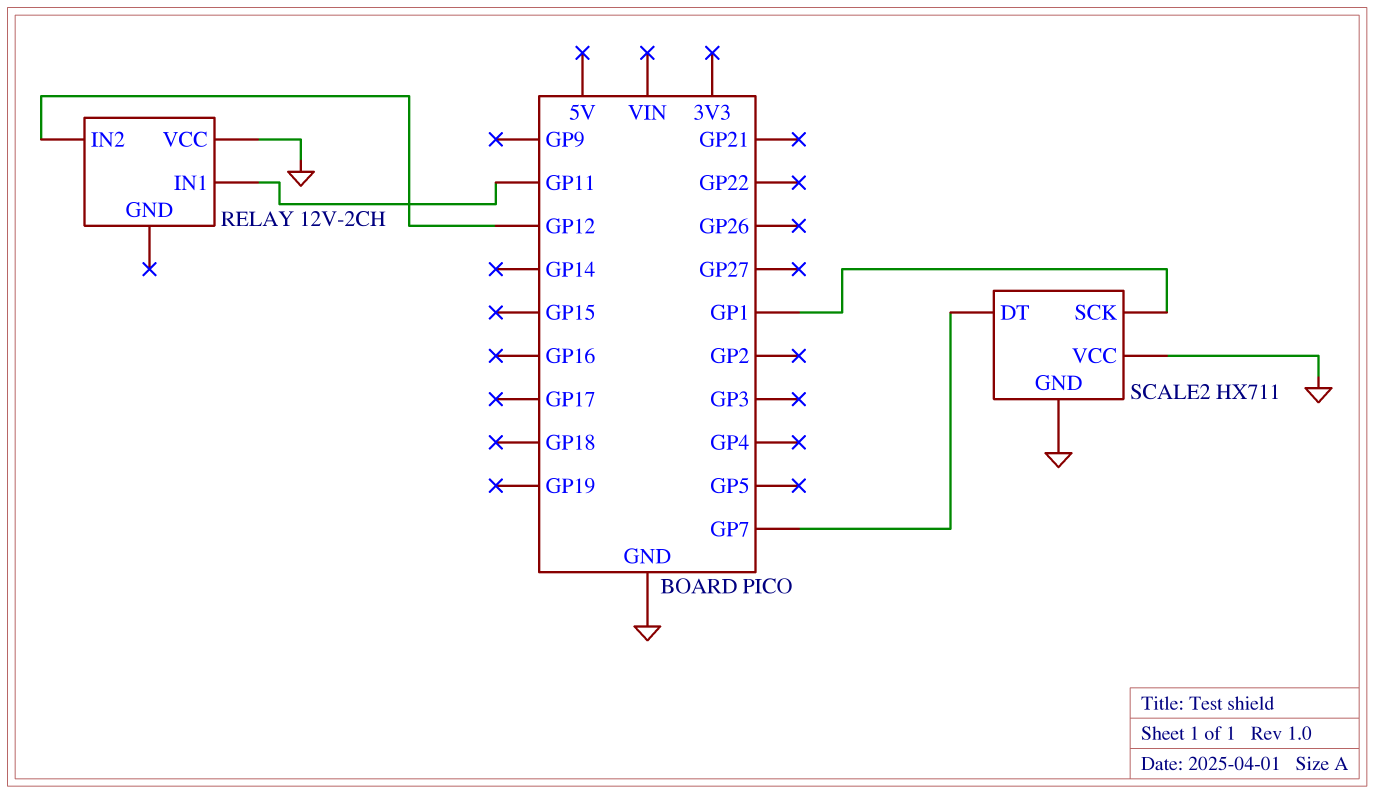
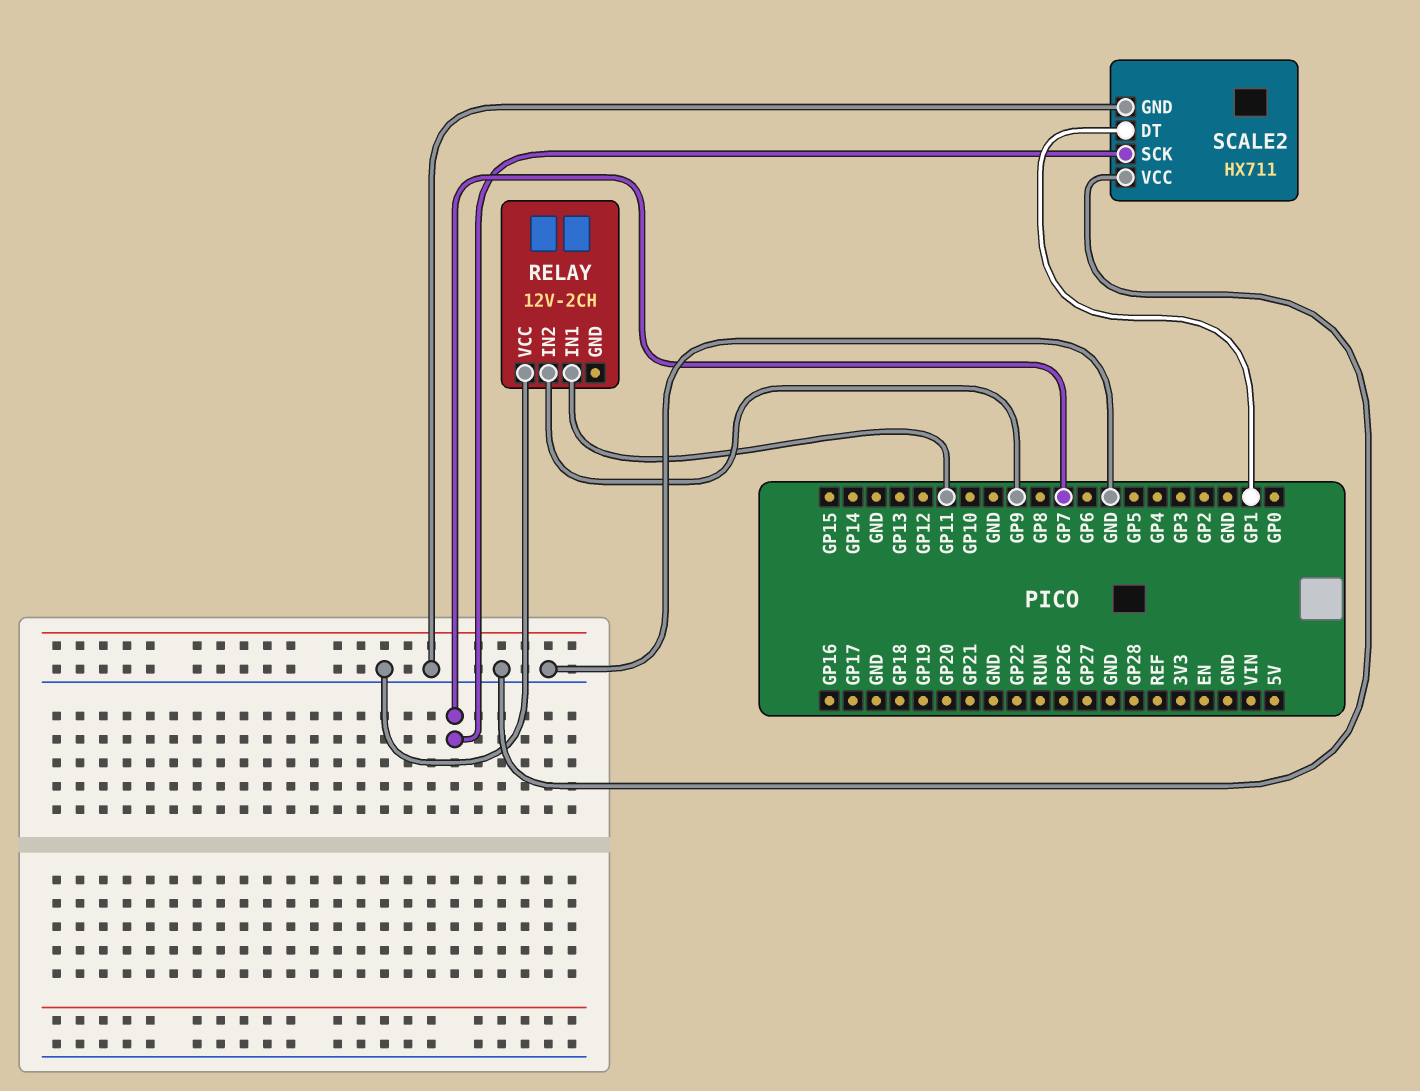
RELAY pin IN2: GP12 -> GP9
SCALE2 pin DT: GP7 -> GP1
SCALE2 pin SCK: GP1 -> GP7

